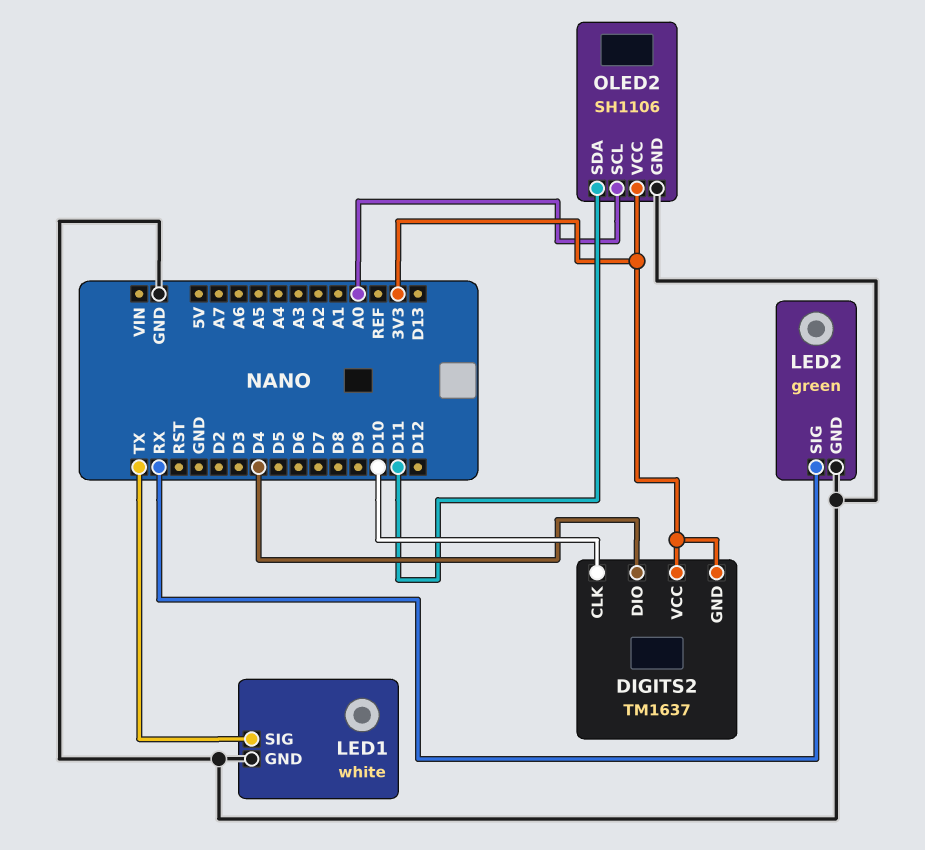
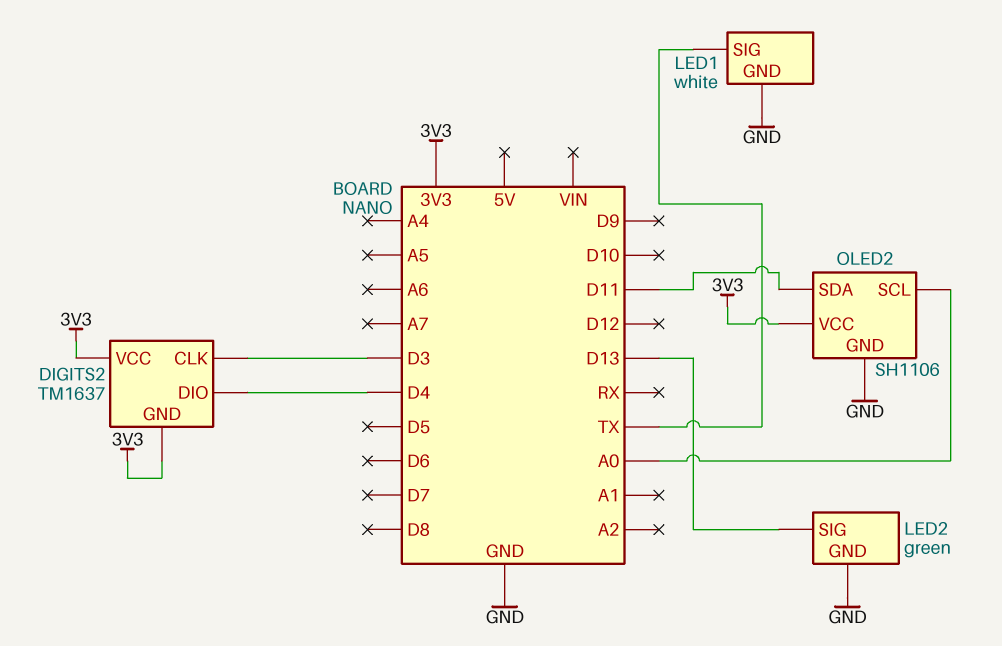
DIGITS2 pin CLK: D10 -> D3
LED2 pin SIG: RX -> D13

